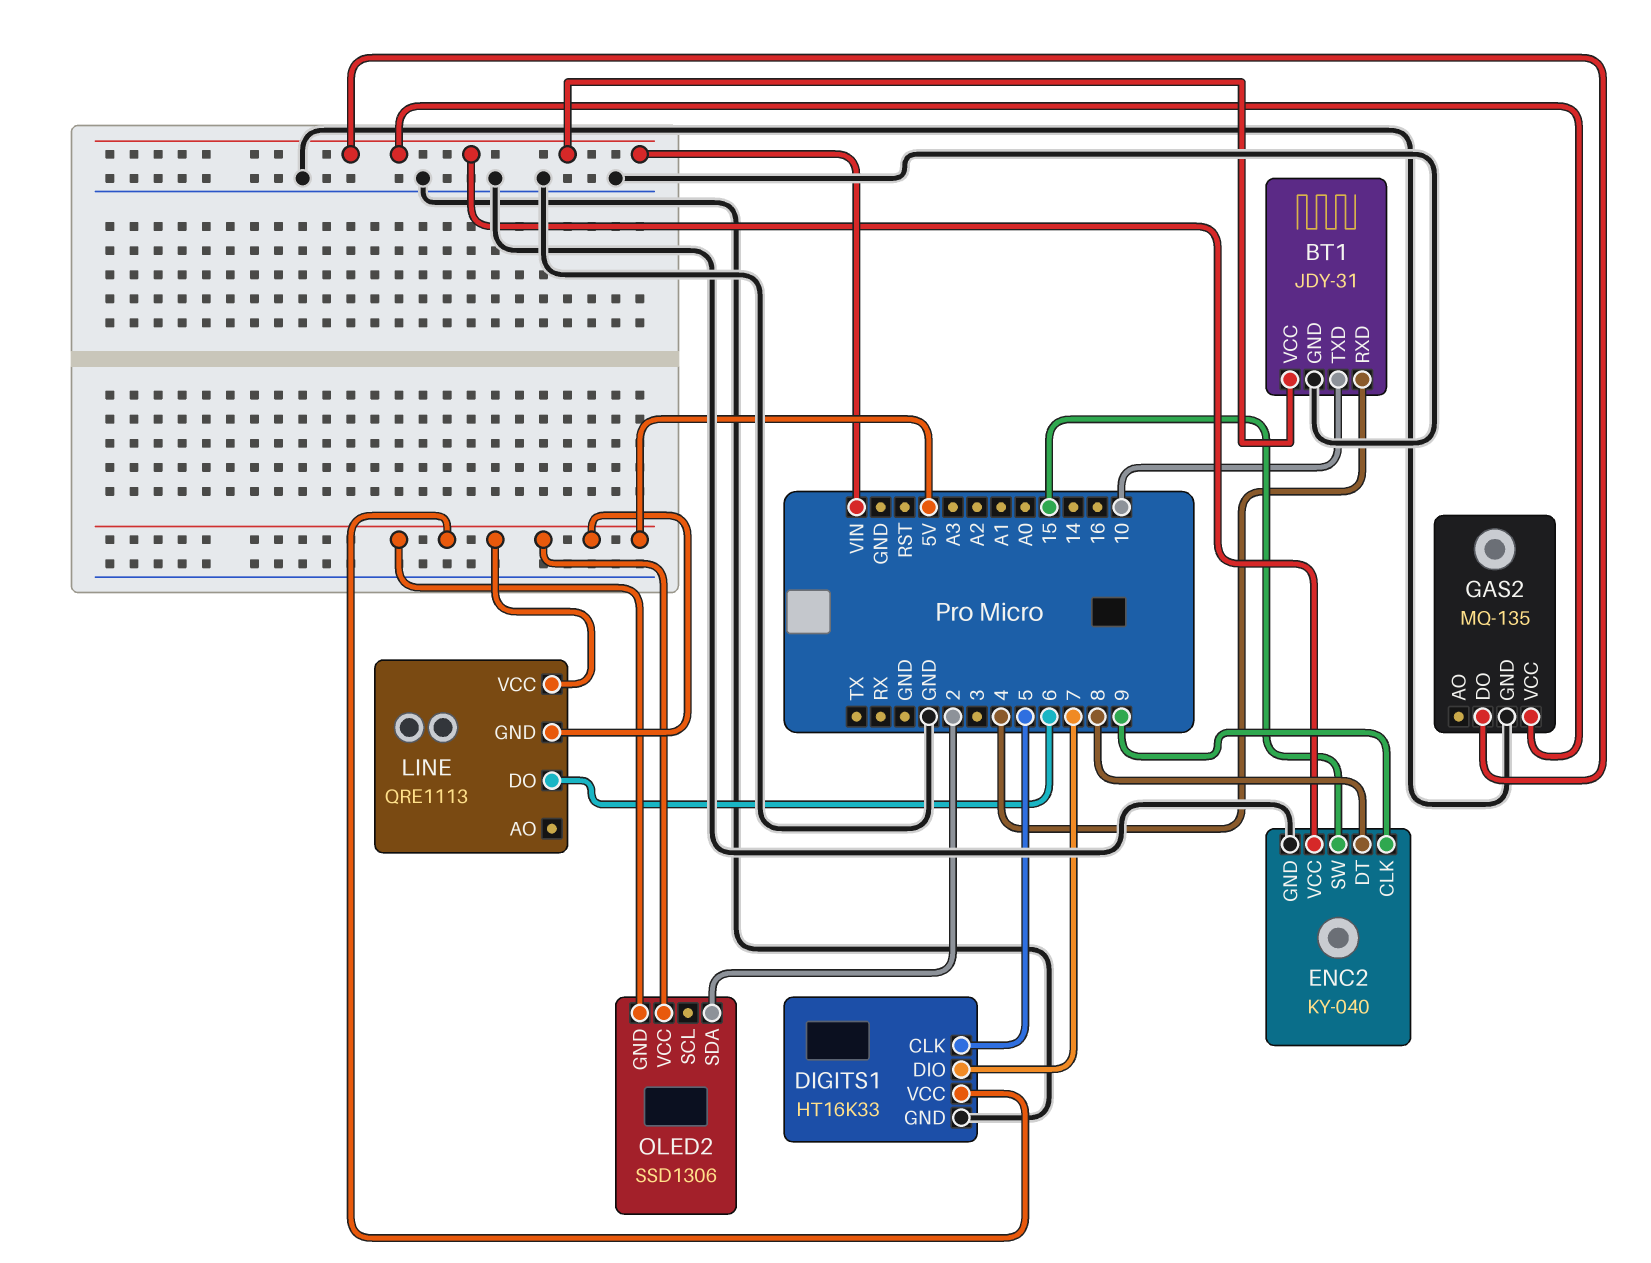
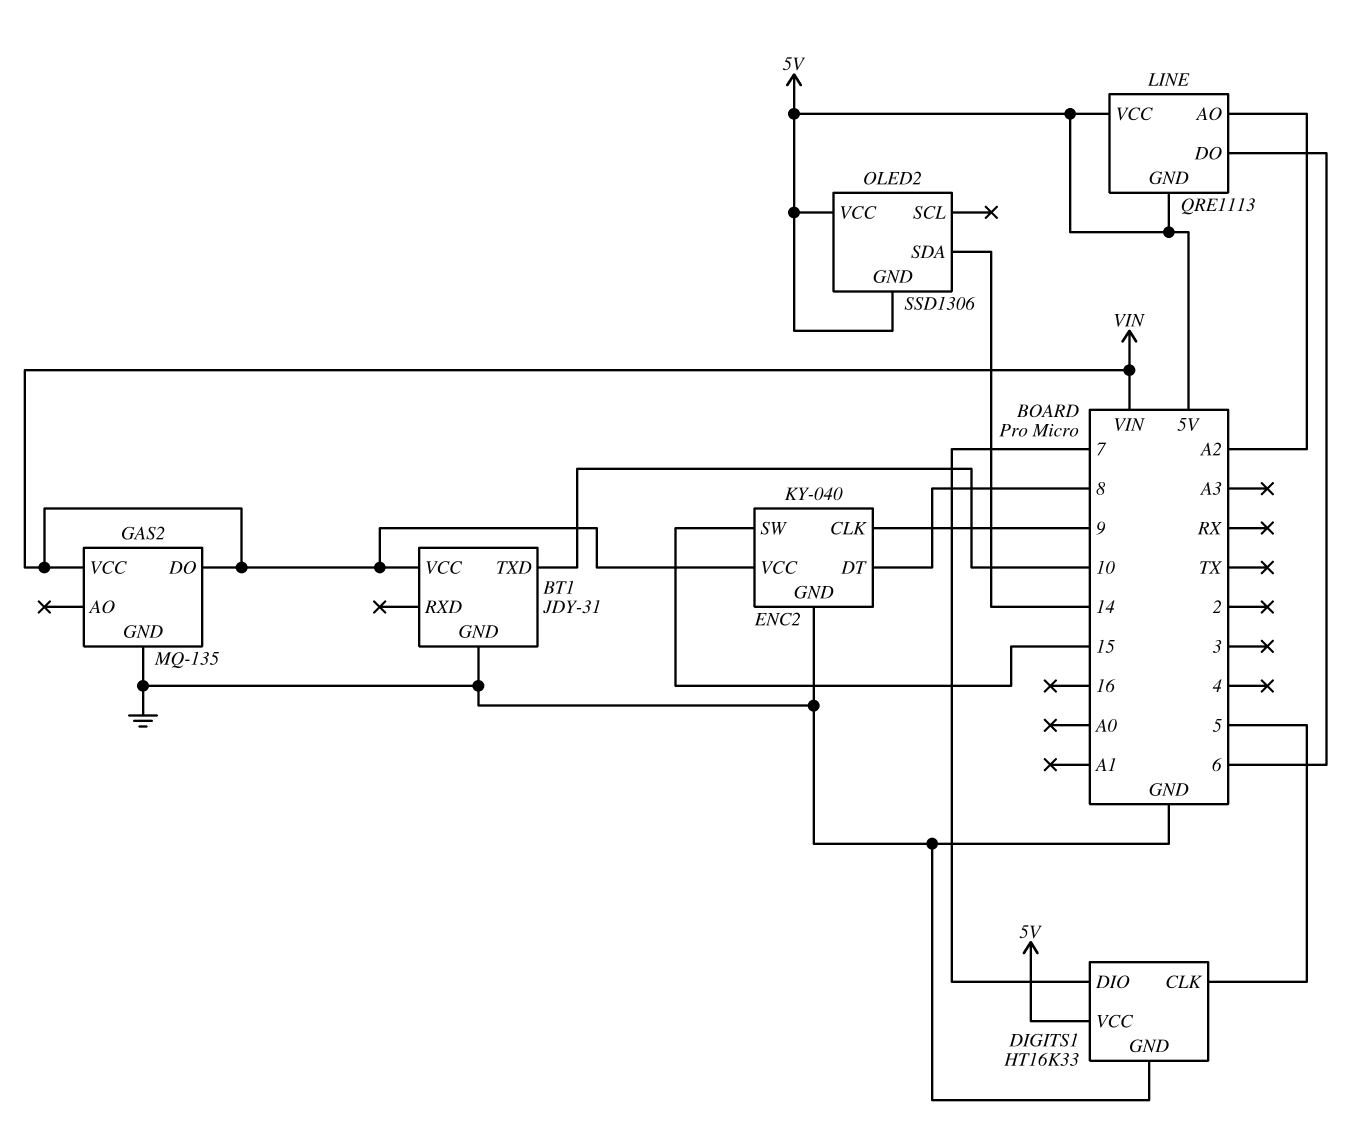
BT1 pin RXD: 4 -> none
LINE pin AO: none -> A2
OLED2 pin SDA: 2 -> 14

